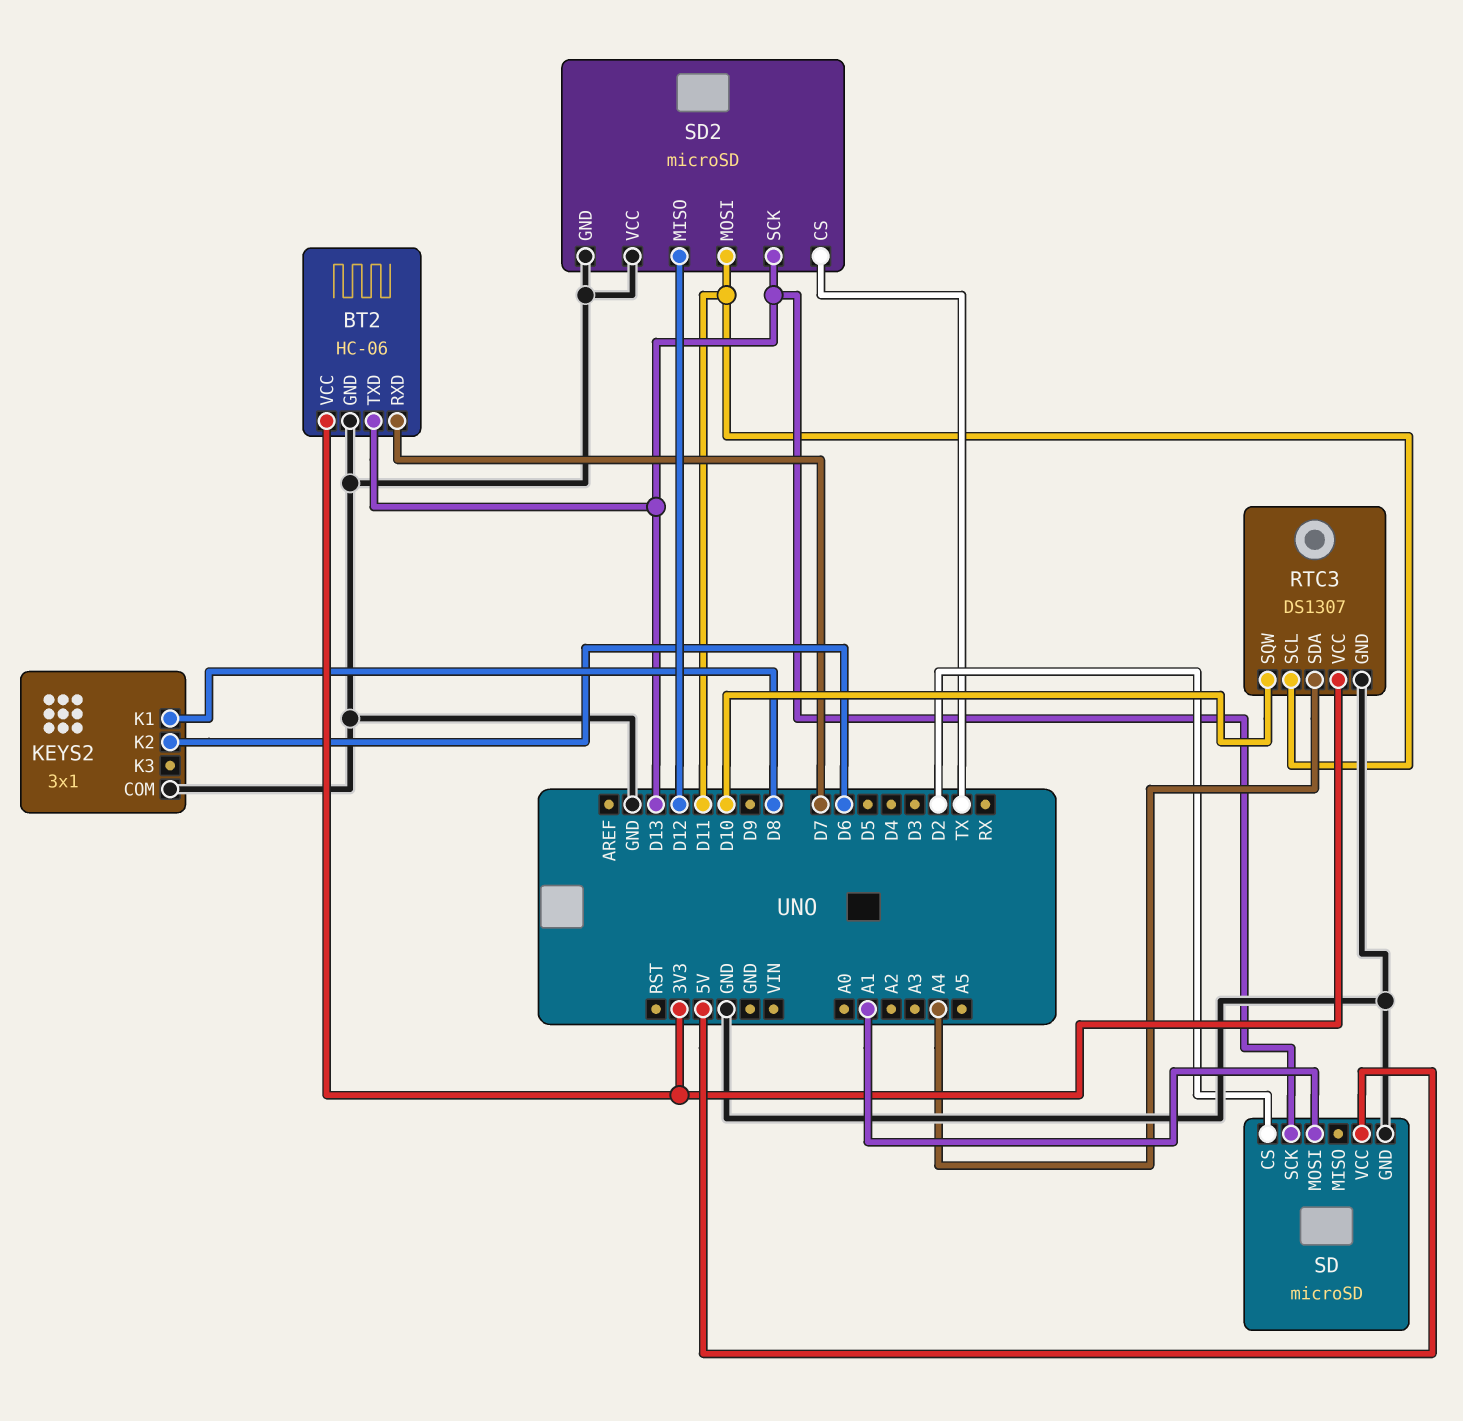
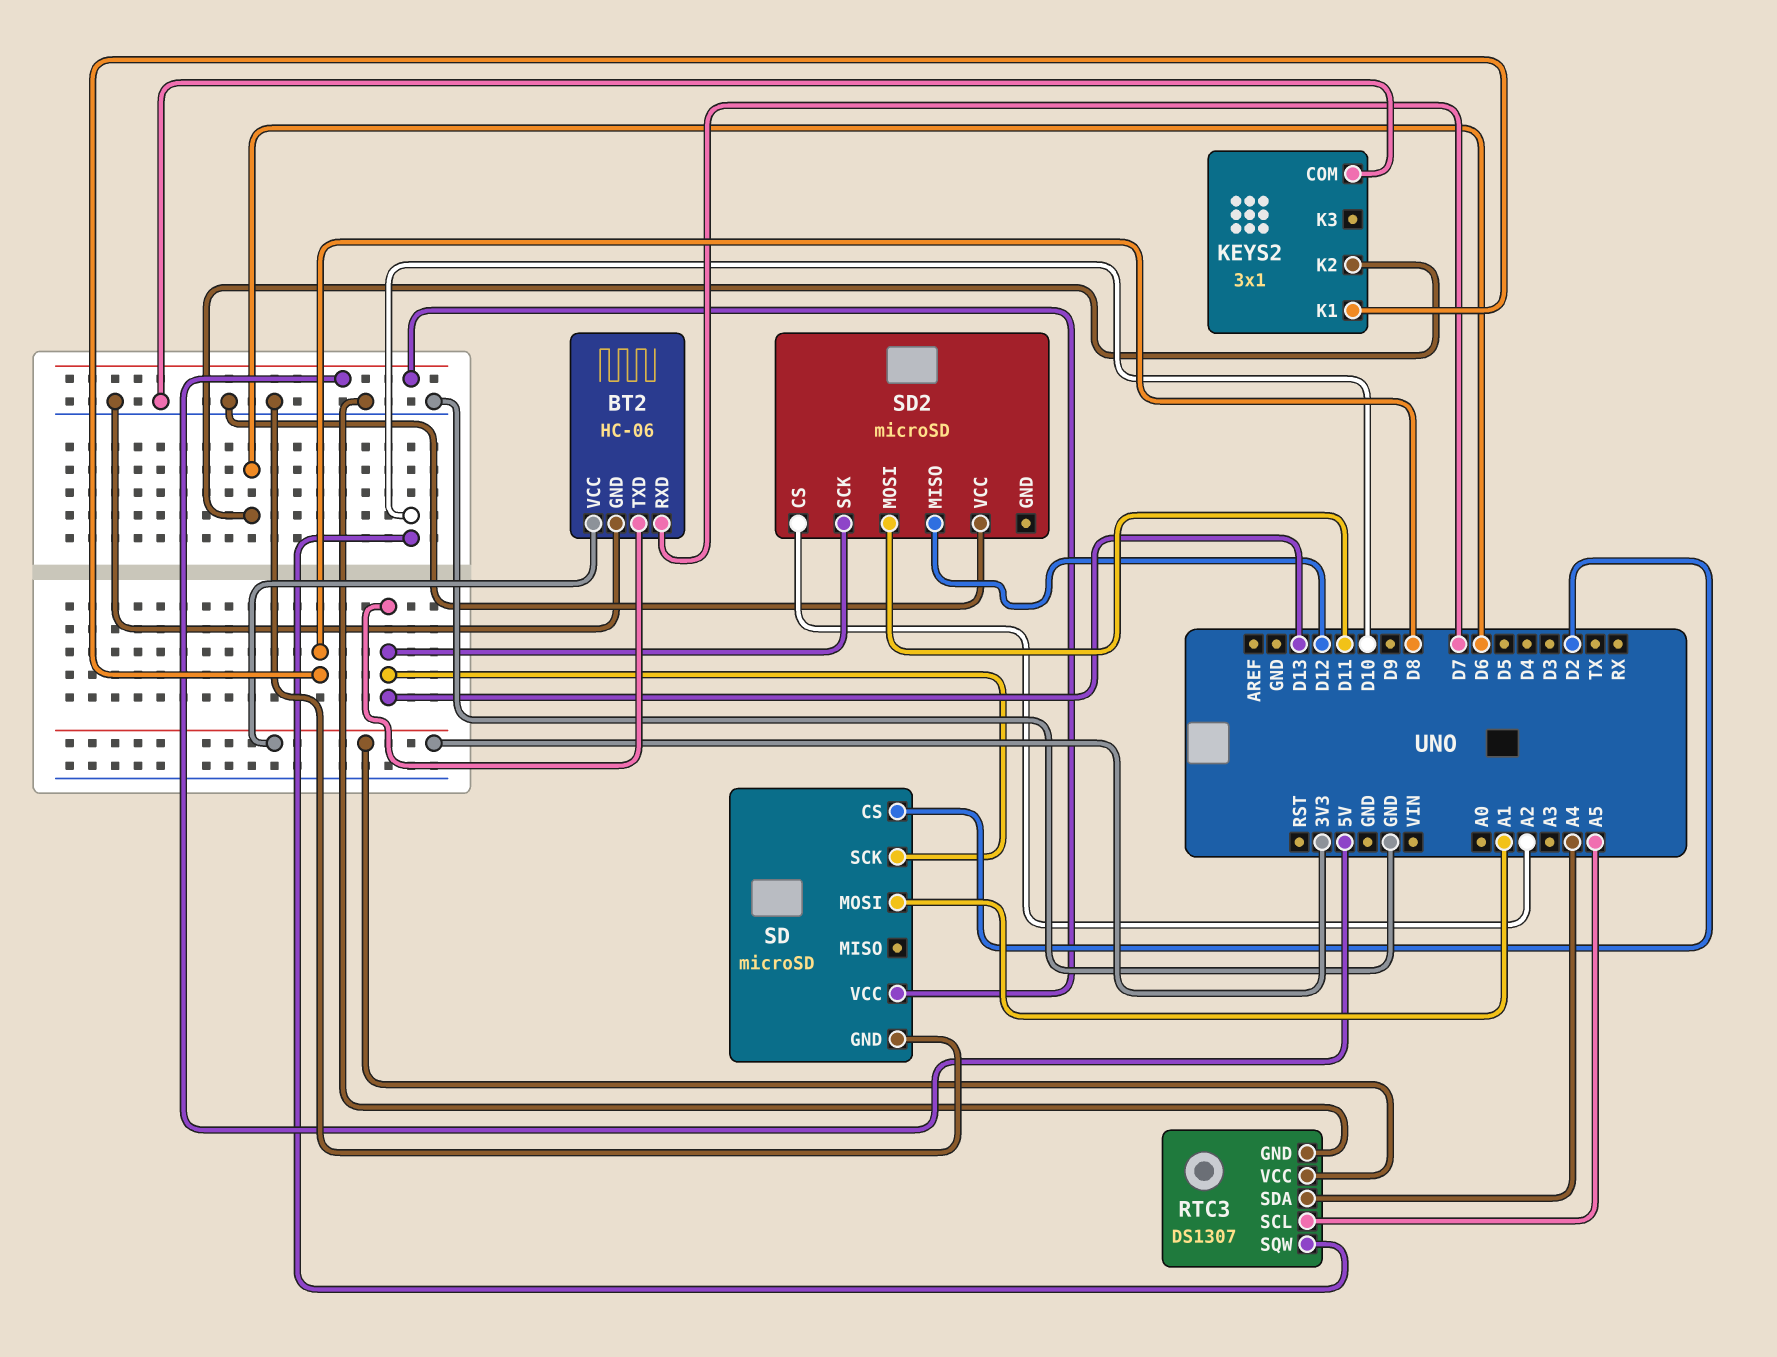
RTC3 pin SCL: D11 -> A5
SD2 pin CS: TX -> A2
SD2 pin GND: GND -> none

